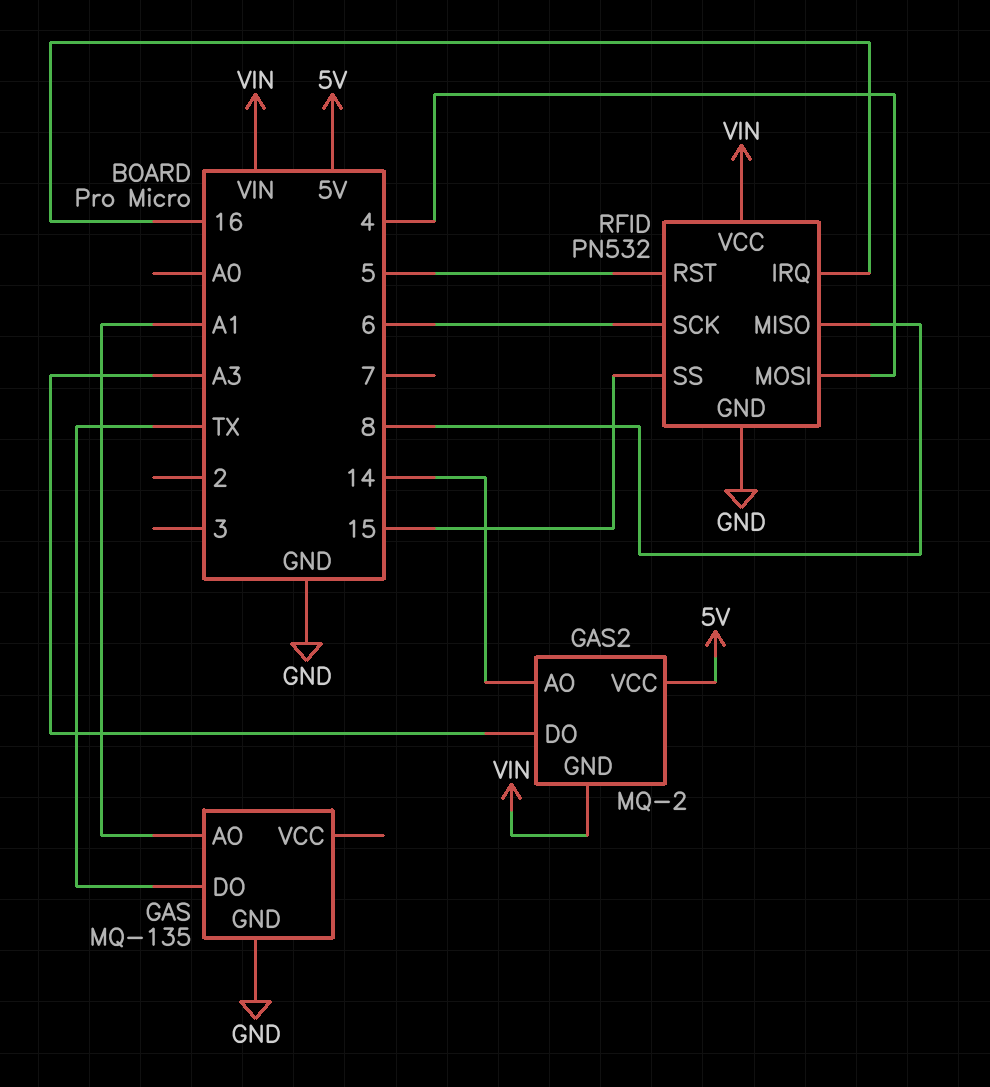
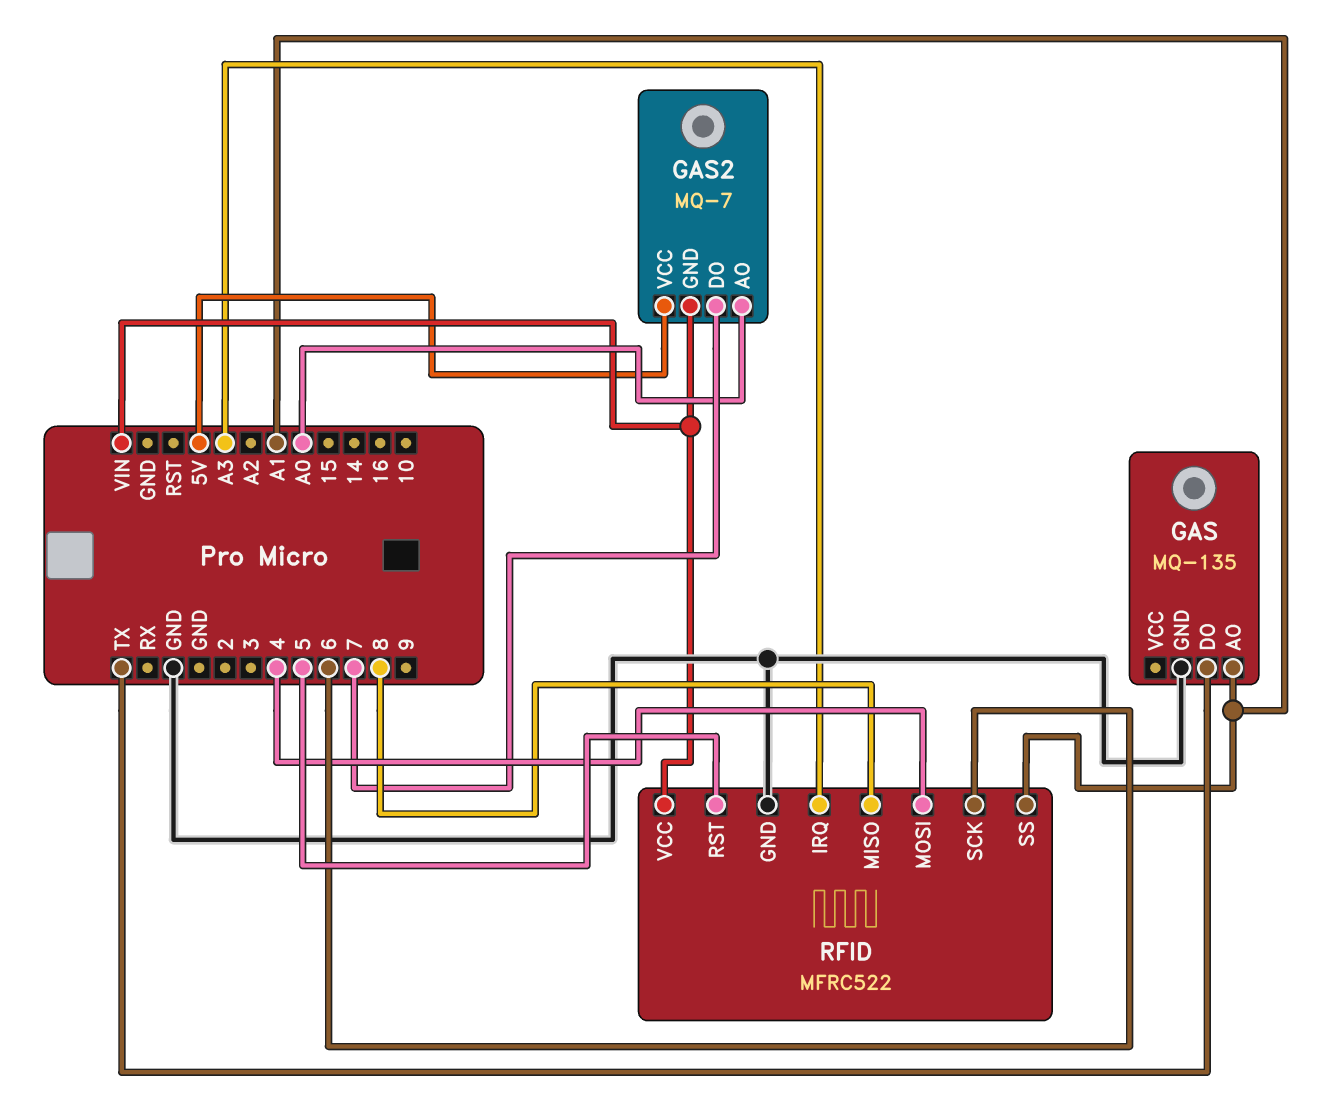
GAS2: MQ-2 -> MQ-7
GAS2 pin AO: 14 -> A0
GAS2 pin DO: A3 -> 7
RFID: PN532 -> MFRC522
RFID pin IRQ: 16 -> A3
RFID pin SS: 15 -> A1

